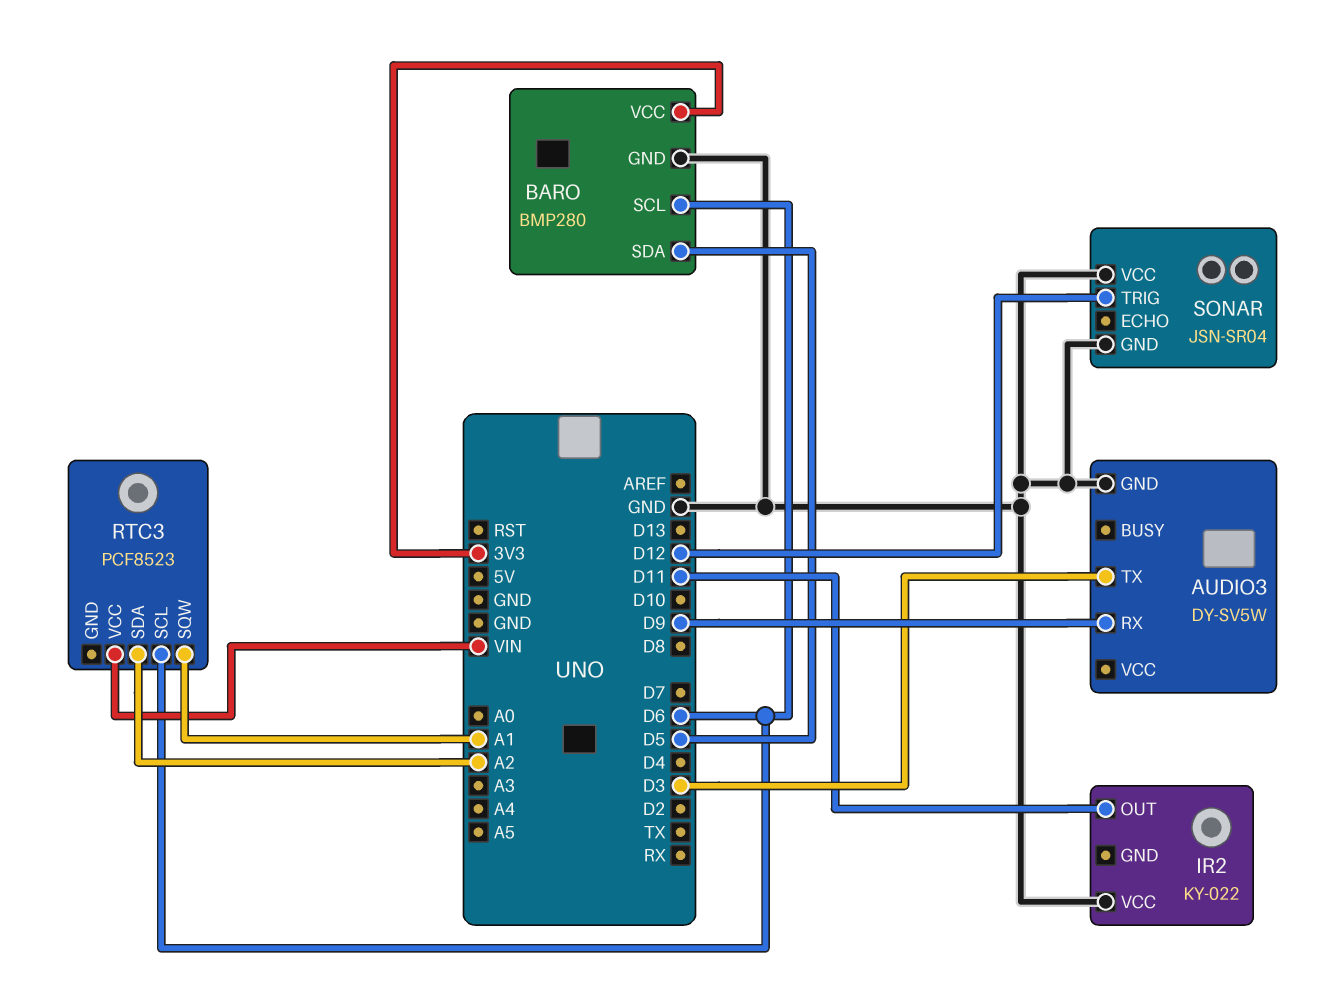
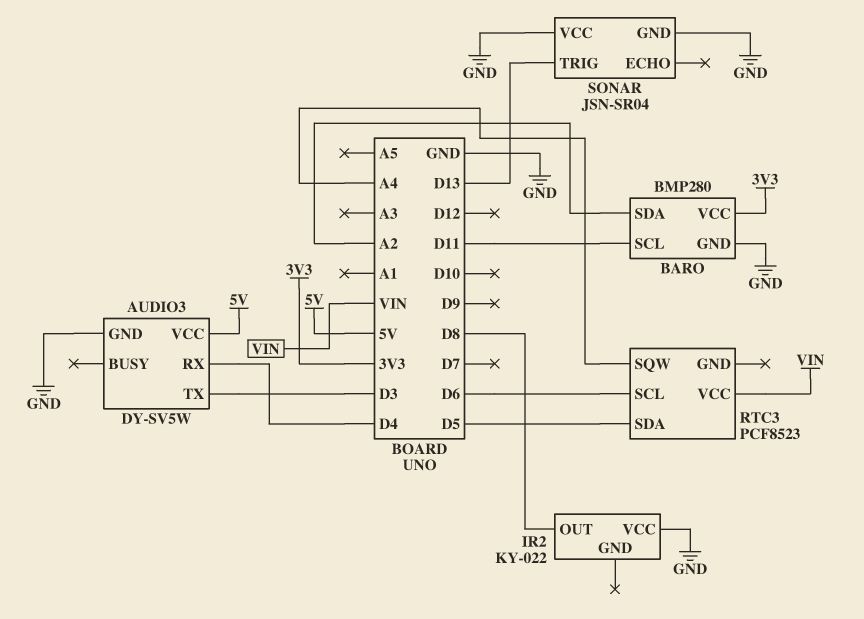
AUDIO3 pin RX: D9 -> D4
AUDIO3 pin VCC: none -> 5V
BARO pin SCL: D6 -> D11
BARO pin SDA: D5 -> A2
IR2 pin OUT: D11 -> D8
RTC3 pin SDA: A2 -> D5
RTC3 pin SQW: A1 -> A4
SONAR pin TRIG: D12 -> D13

